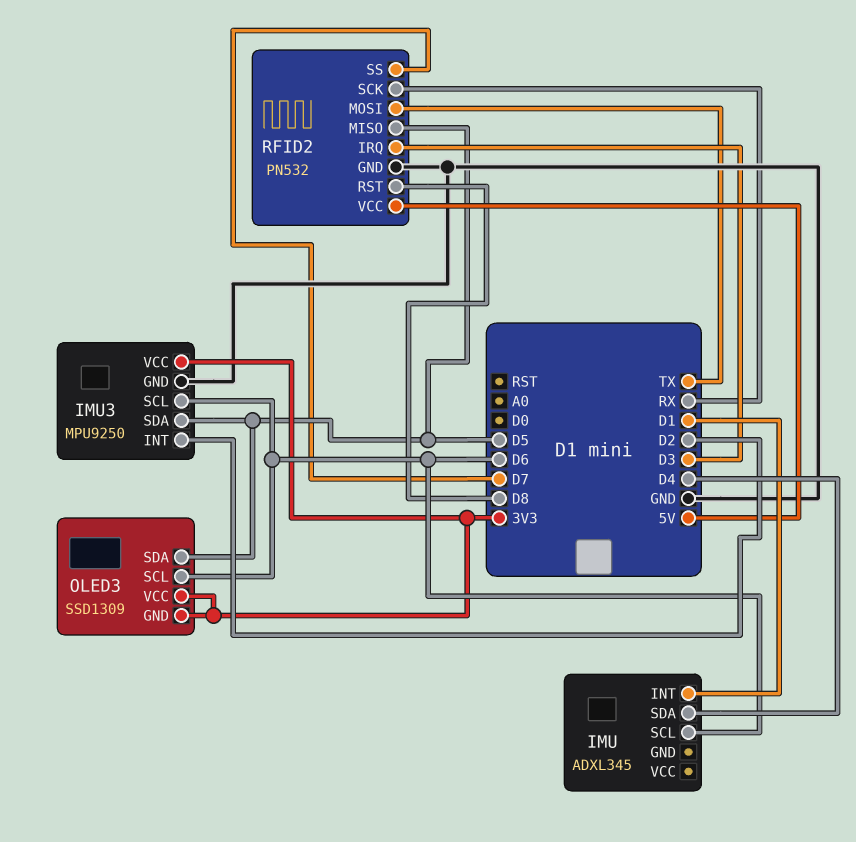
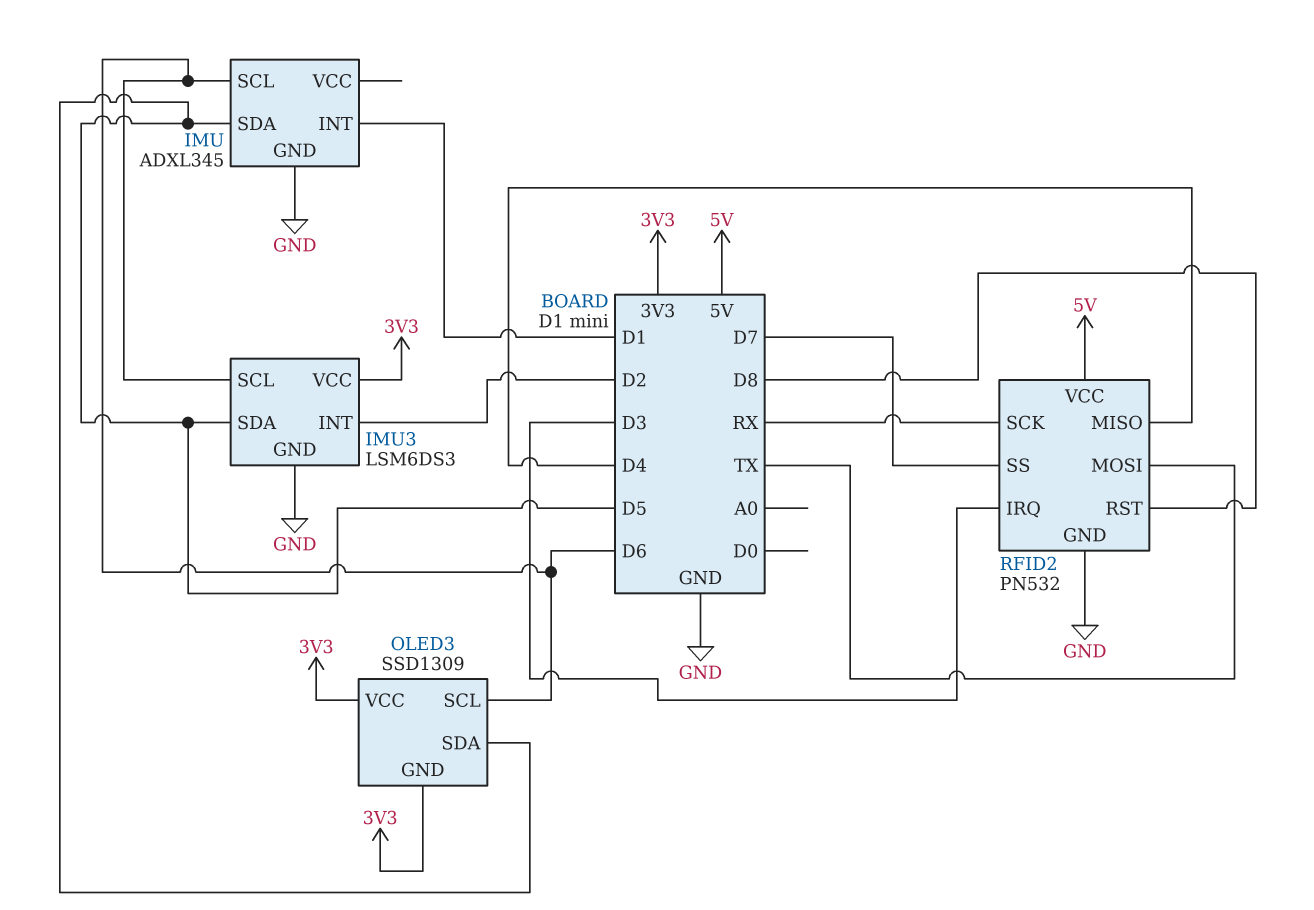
IMU pin GND: none -> GND
IMU pin SDA: D4 -> D5
IMU3: MPU9250 -> LSM6DS3
RFID2 pin MISO: D5 -> D4

